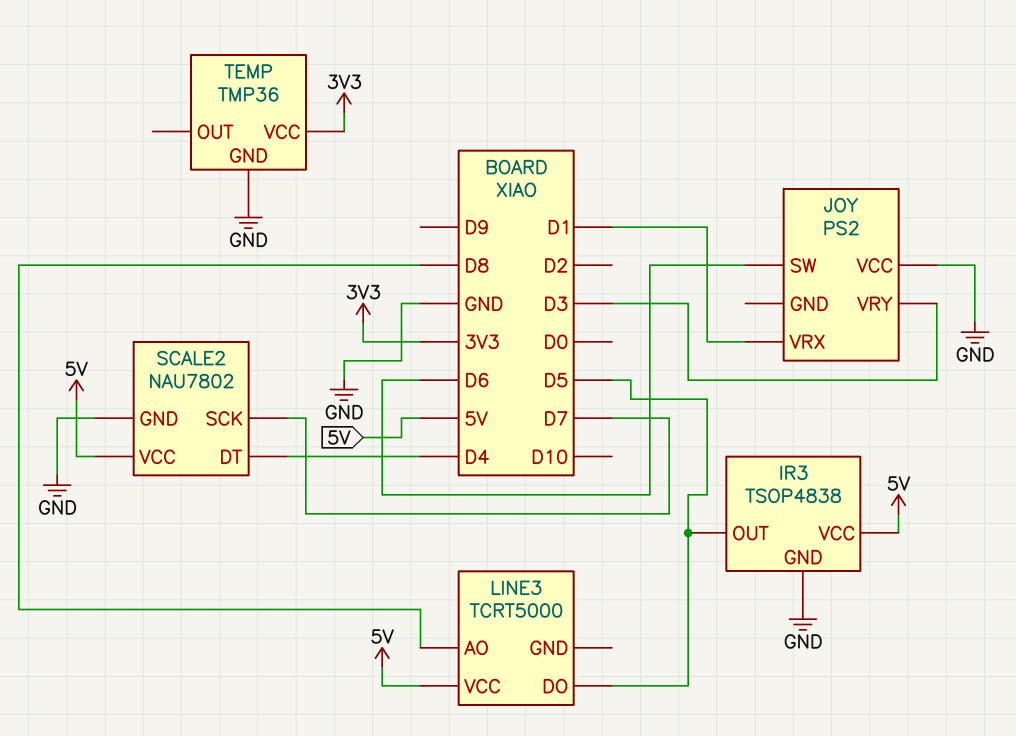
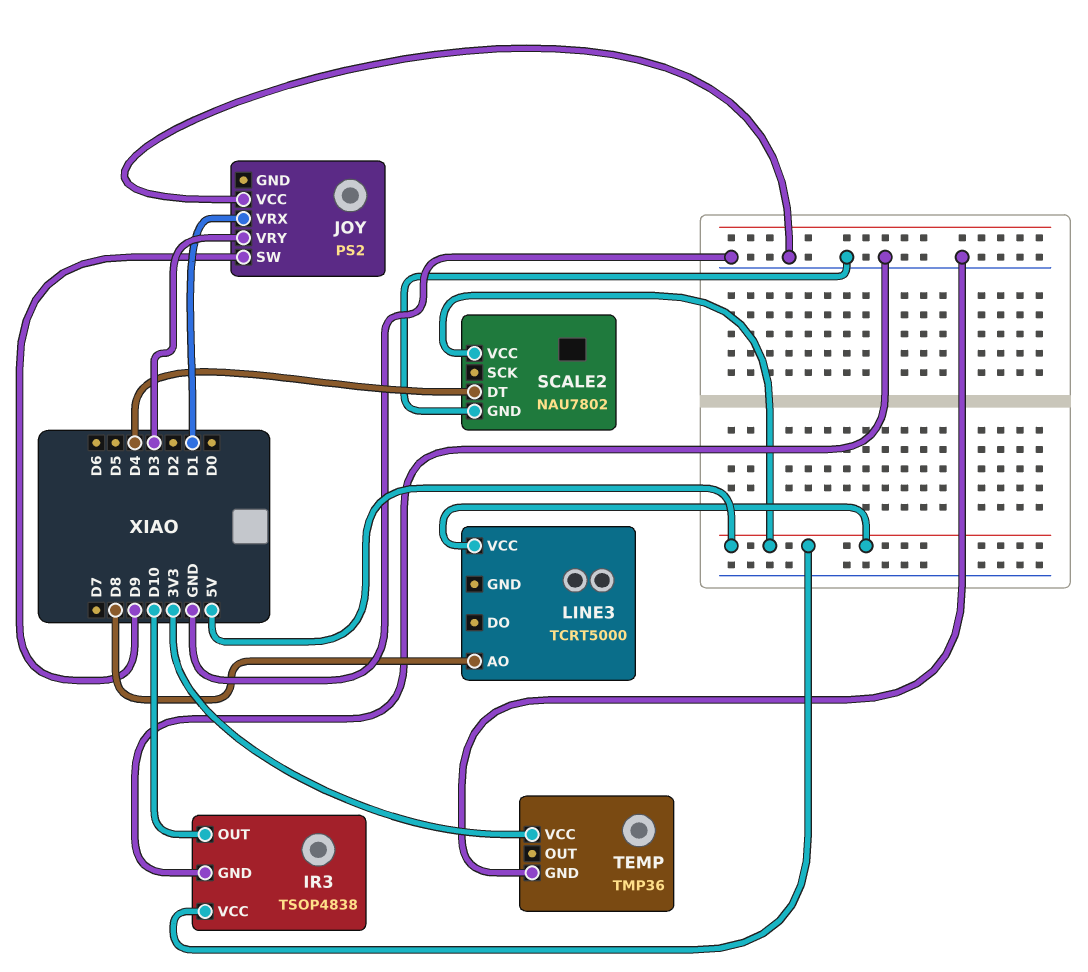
IR3 pin OUT: D5 -> D10
JOY pin SW: D6 -> D9
LINE3 pin DO: D5 -> none
SCALE2 pin SCK: D7 -> none

